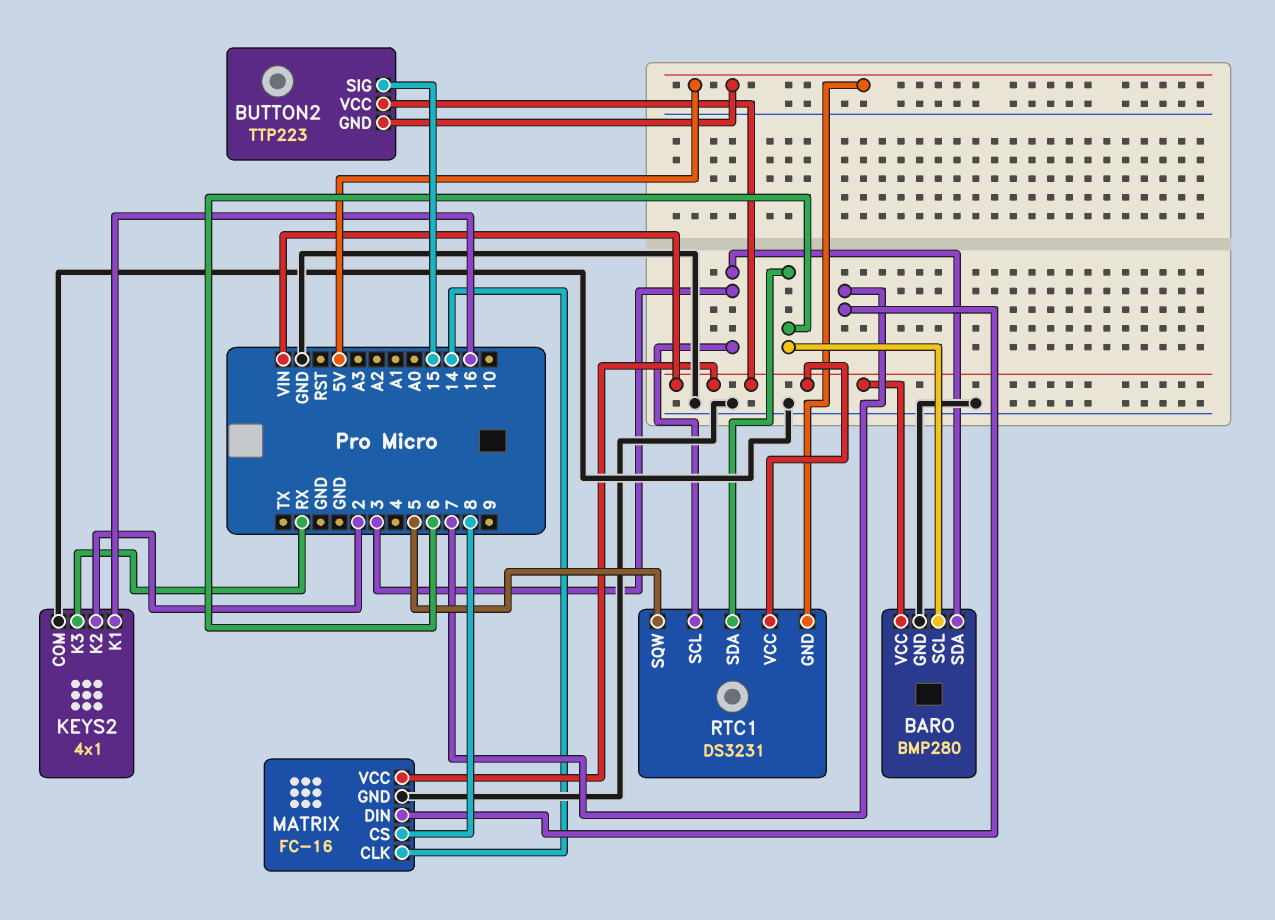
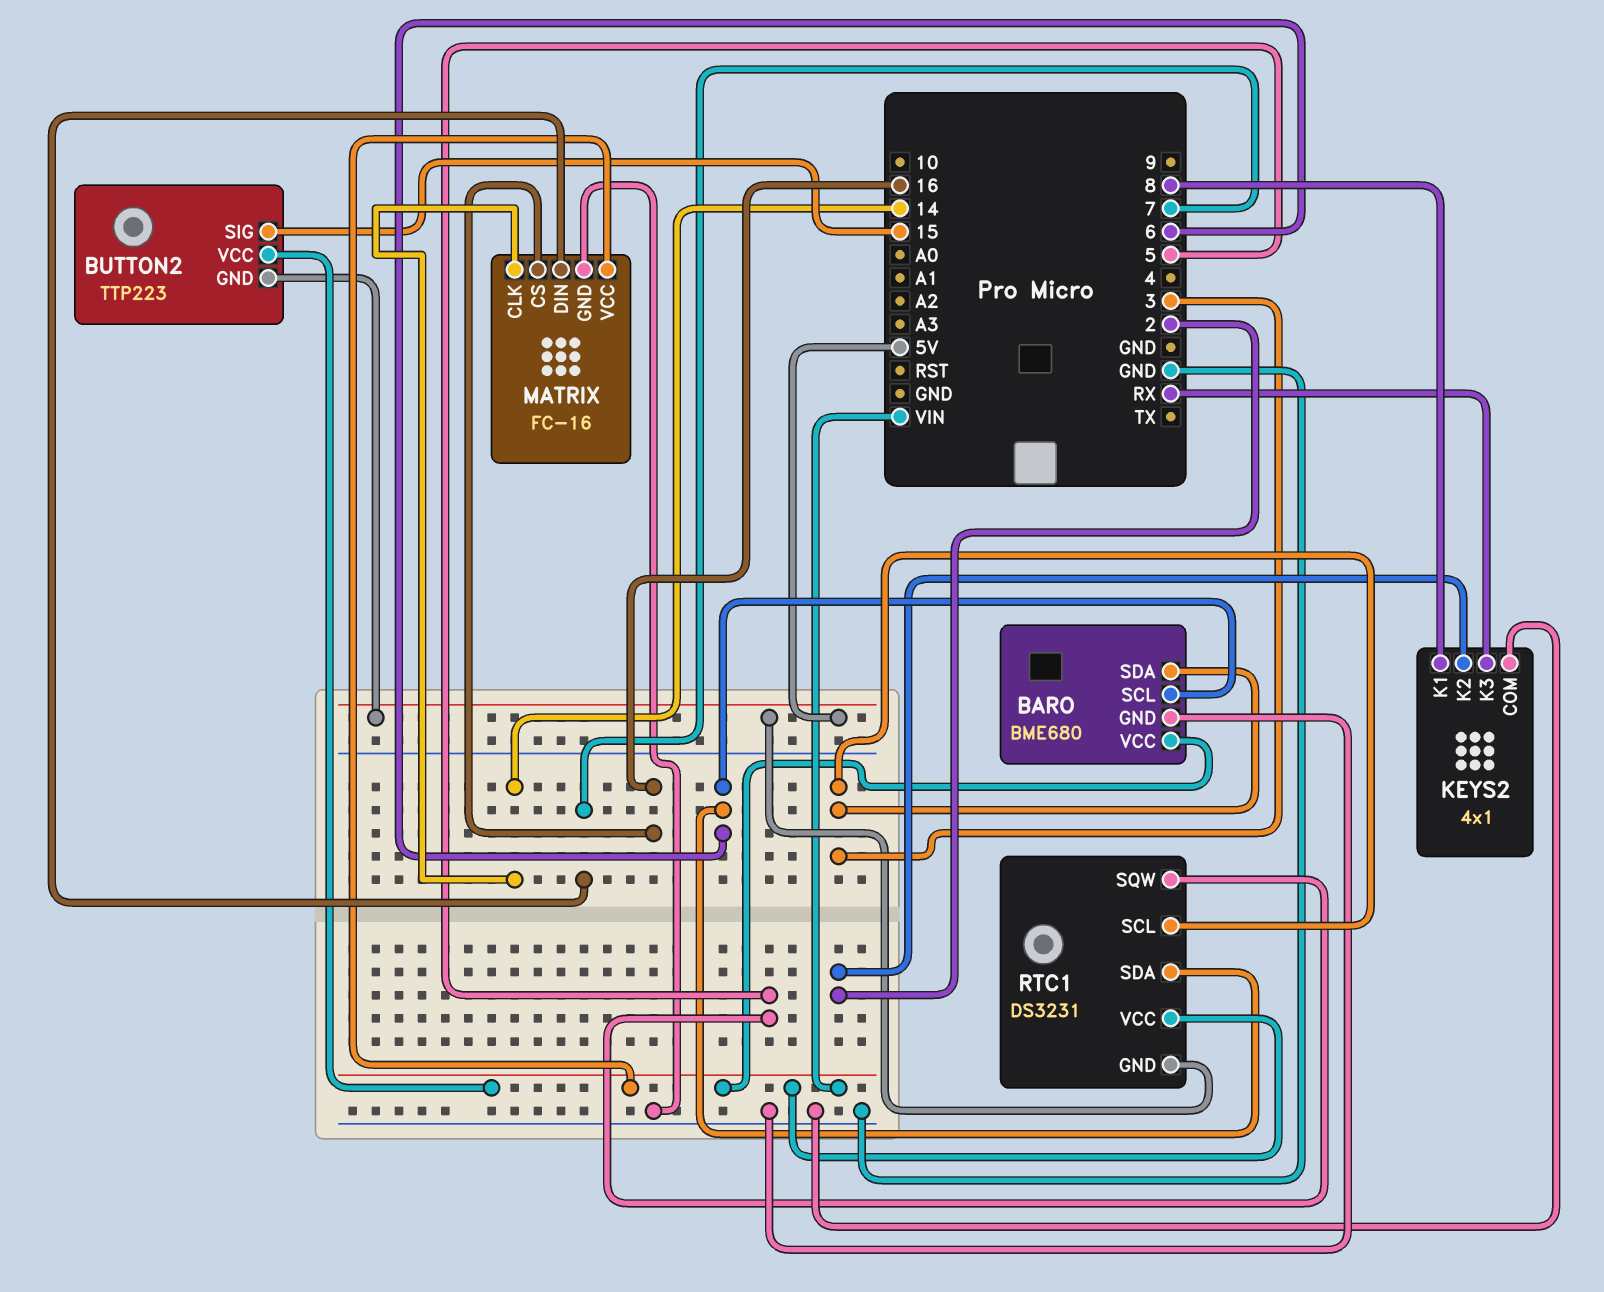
BARO: BMP280 -> BME680
KEYS2 pin K1: 16 -> 8
MATRIX pin CS: 8 -> 16

